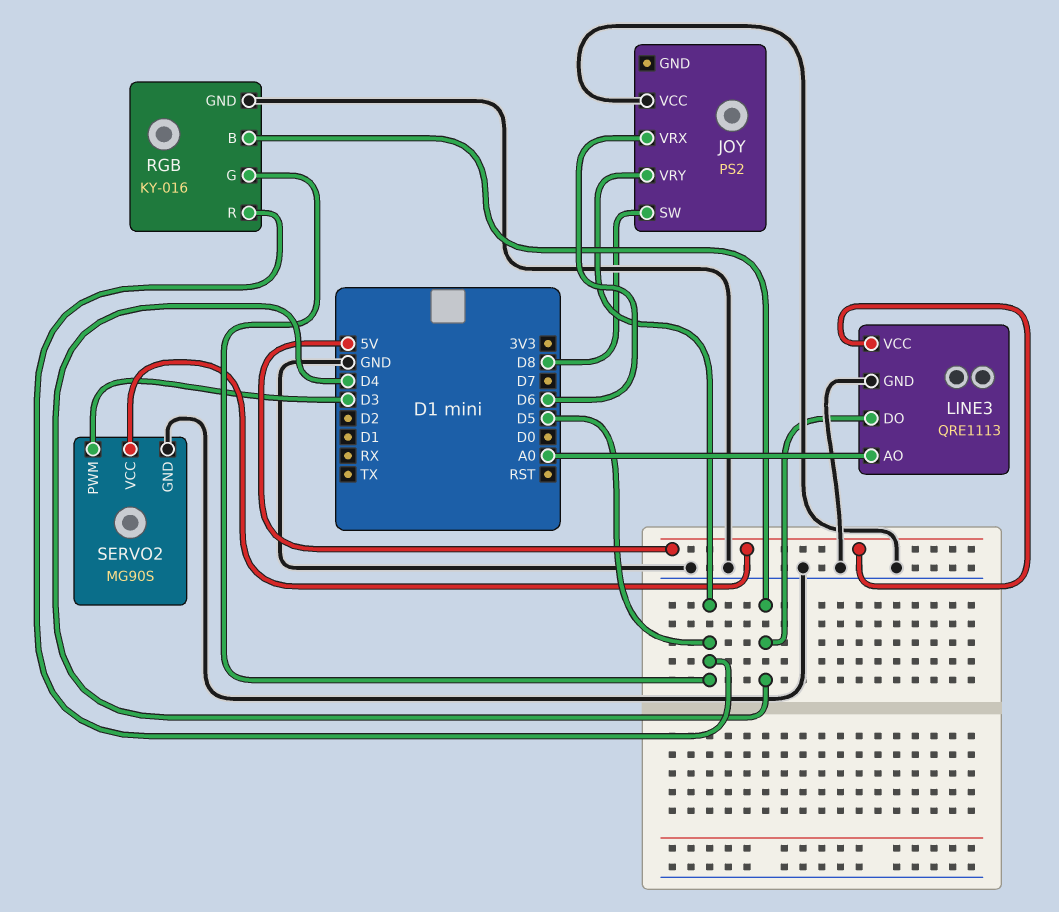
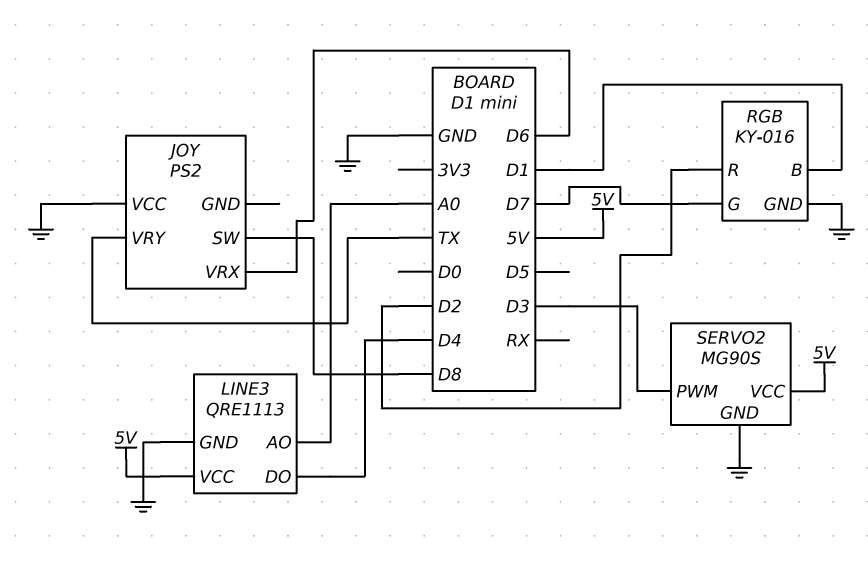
JOY pin VRY: D5 -> TX
RGB pin B: D4 -> D1
RGB pin G: D5 -> D7
RGB pin R: D5 -> D2

